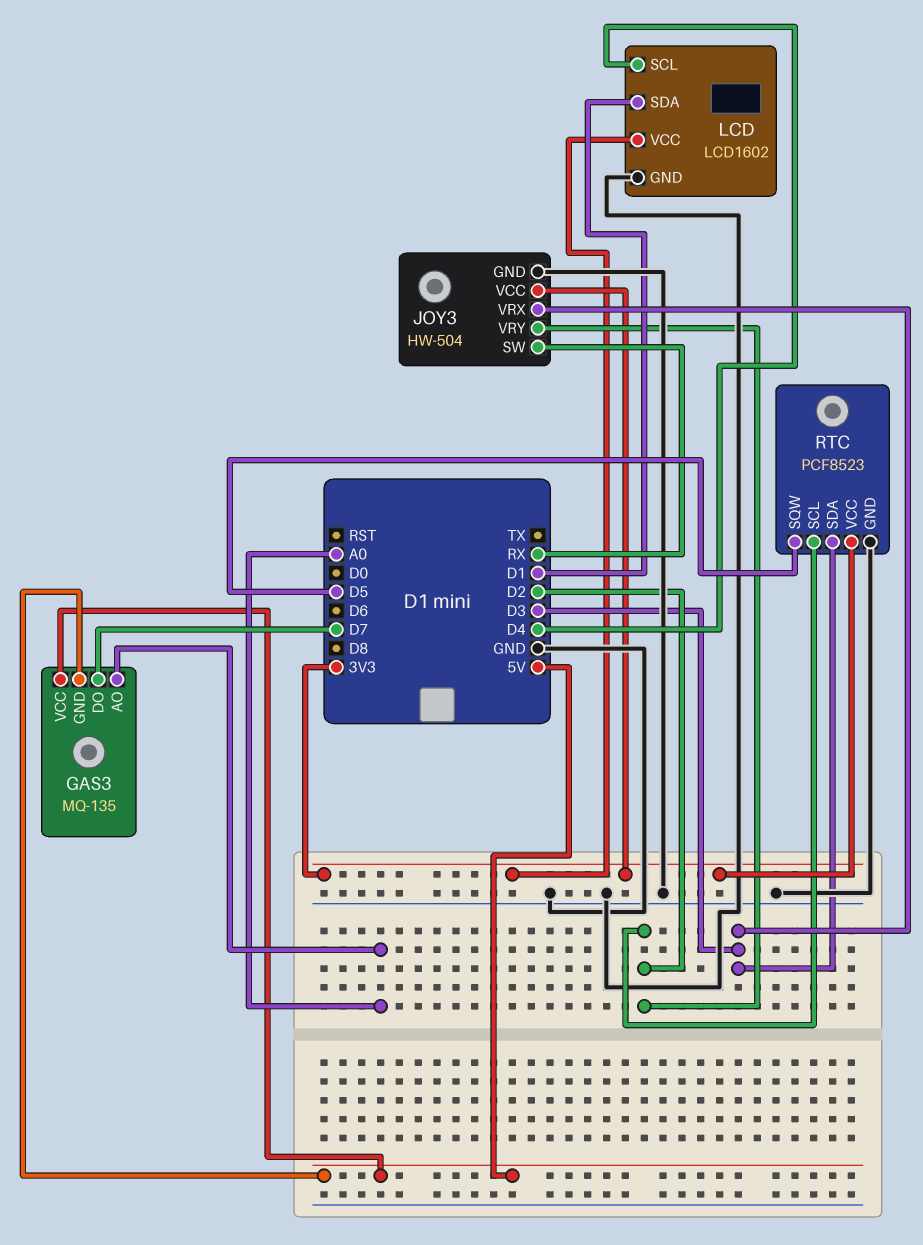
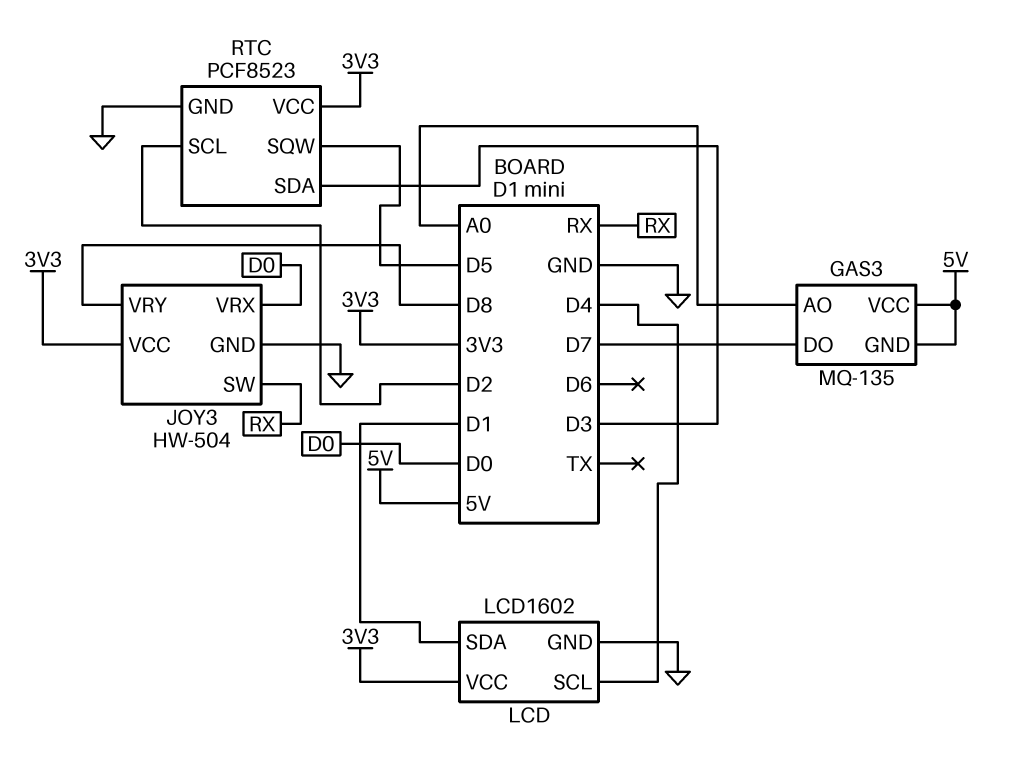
JOY3 pin VRX: D3 -> D0
JOY3 pin VRY: D2 -> D8

